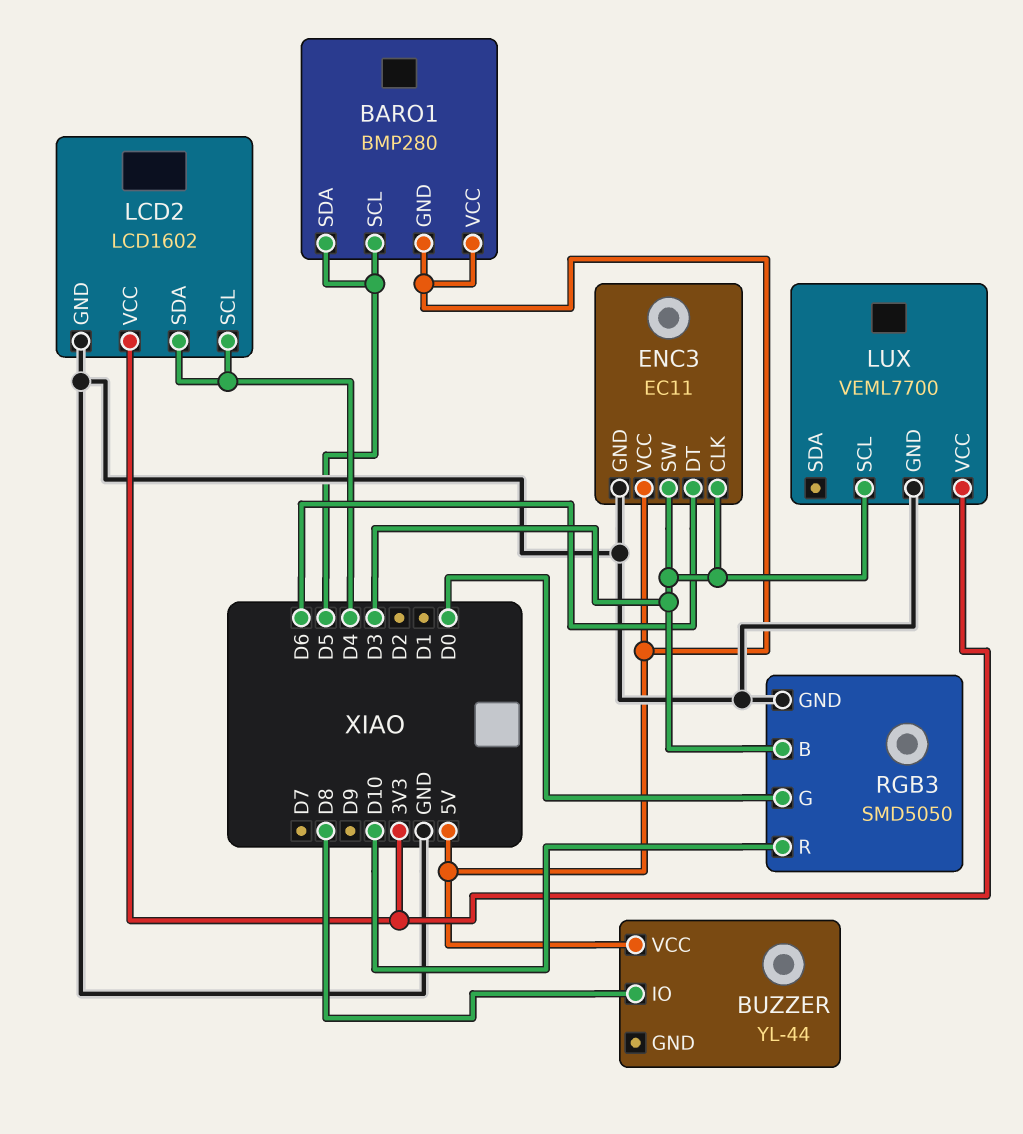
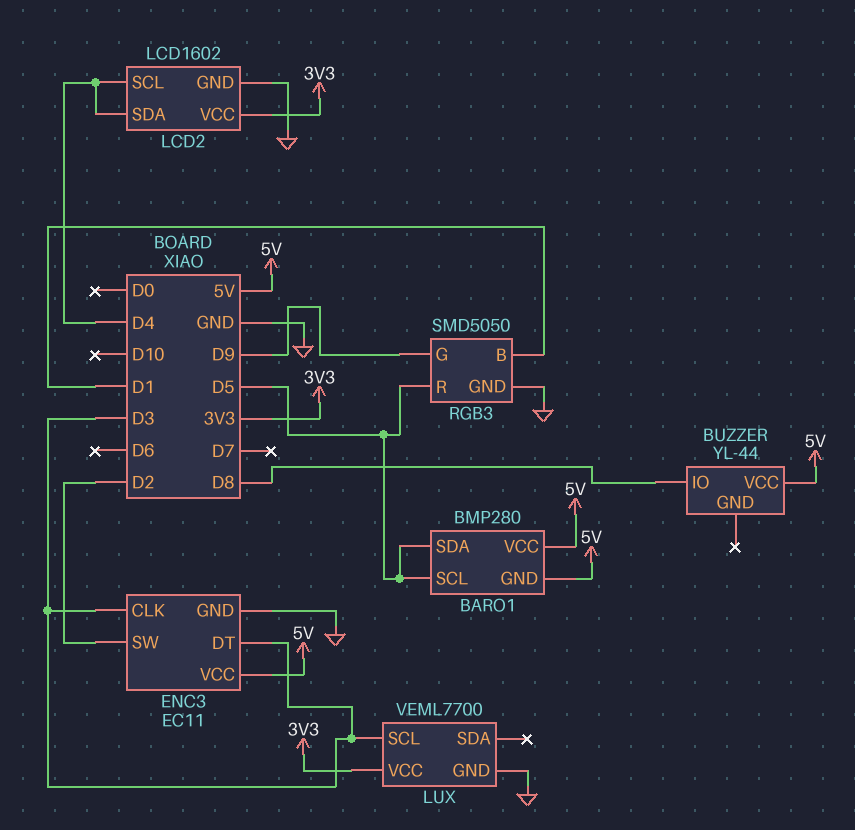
ENC3 pin DT: D6 -> D3
ENC3 pin SW: D3 -> D2
RGB3 pin B: D3 -> D1
RGB3 pin G: D0 -> D9
RGB3 pin R: D10 -> D5

